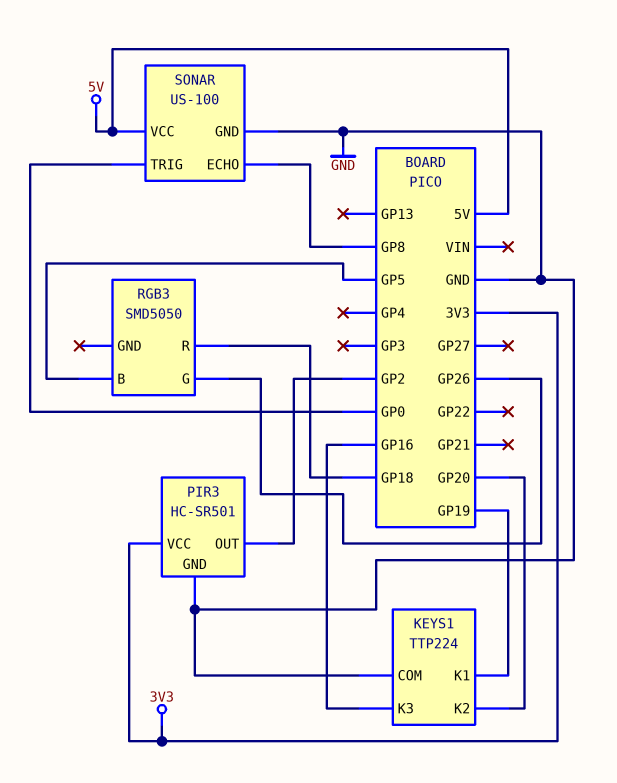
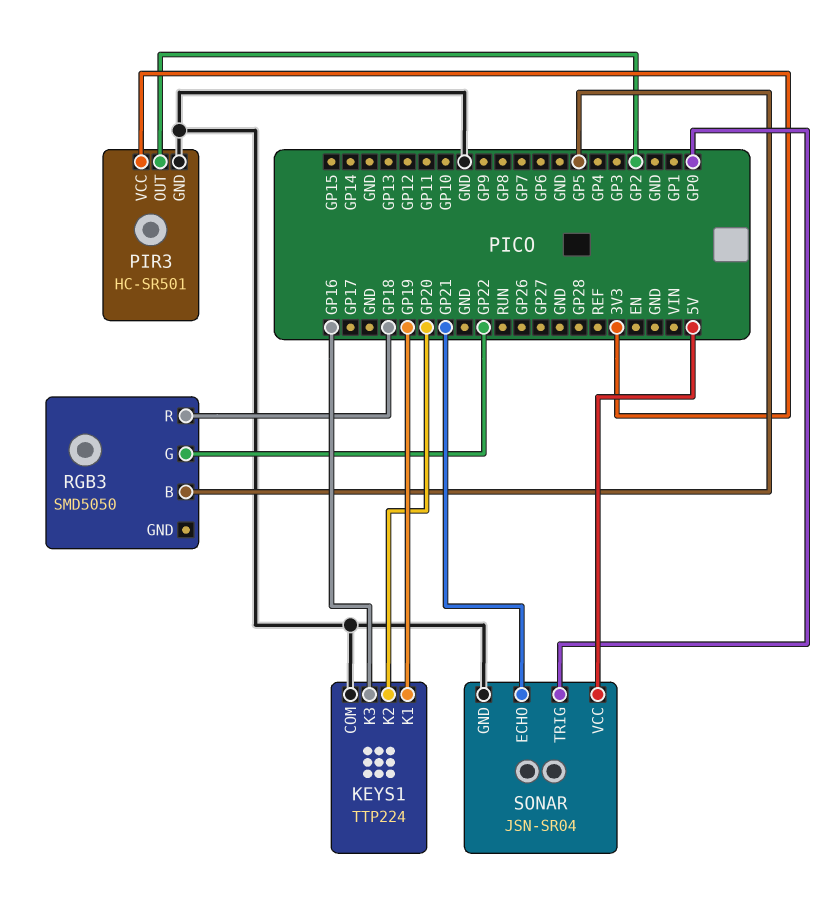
RGB3 pin G: GP26 -> GP22
SONAR: US-100 -> JSN-SR04
SONAR pin ECHO: GP8 -> GP21

